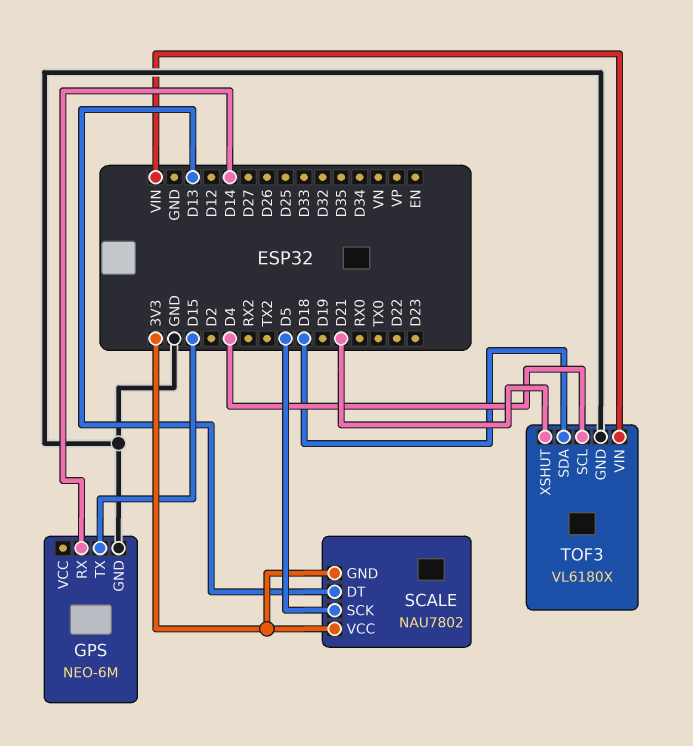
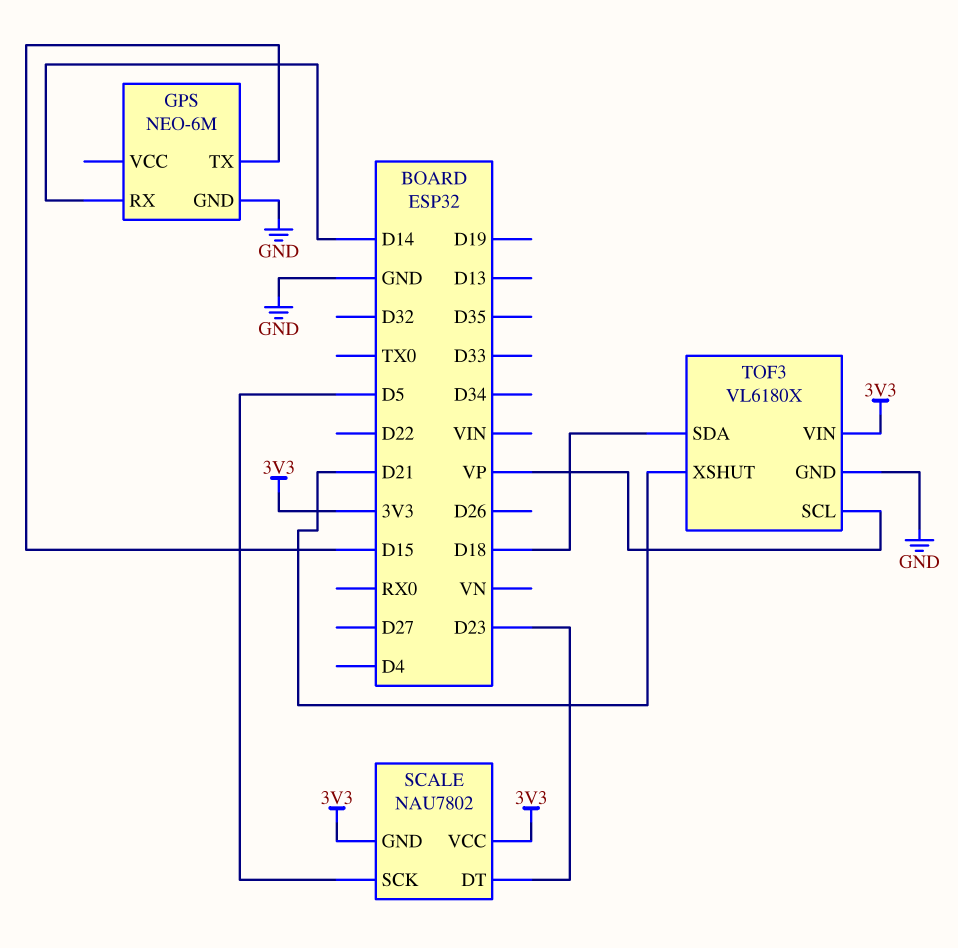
SCALE pin DT: D13 -> D23
TOF3 pin SCL: D4 -> VP
TOF3 pin VIN: VIN -> 3V3

